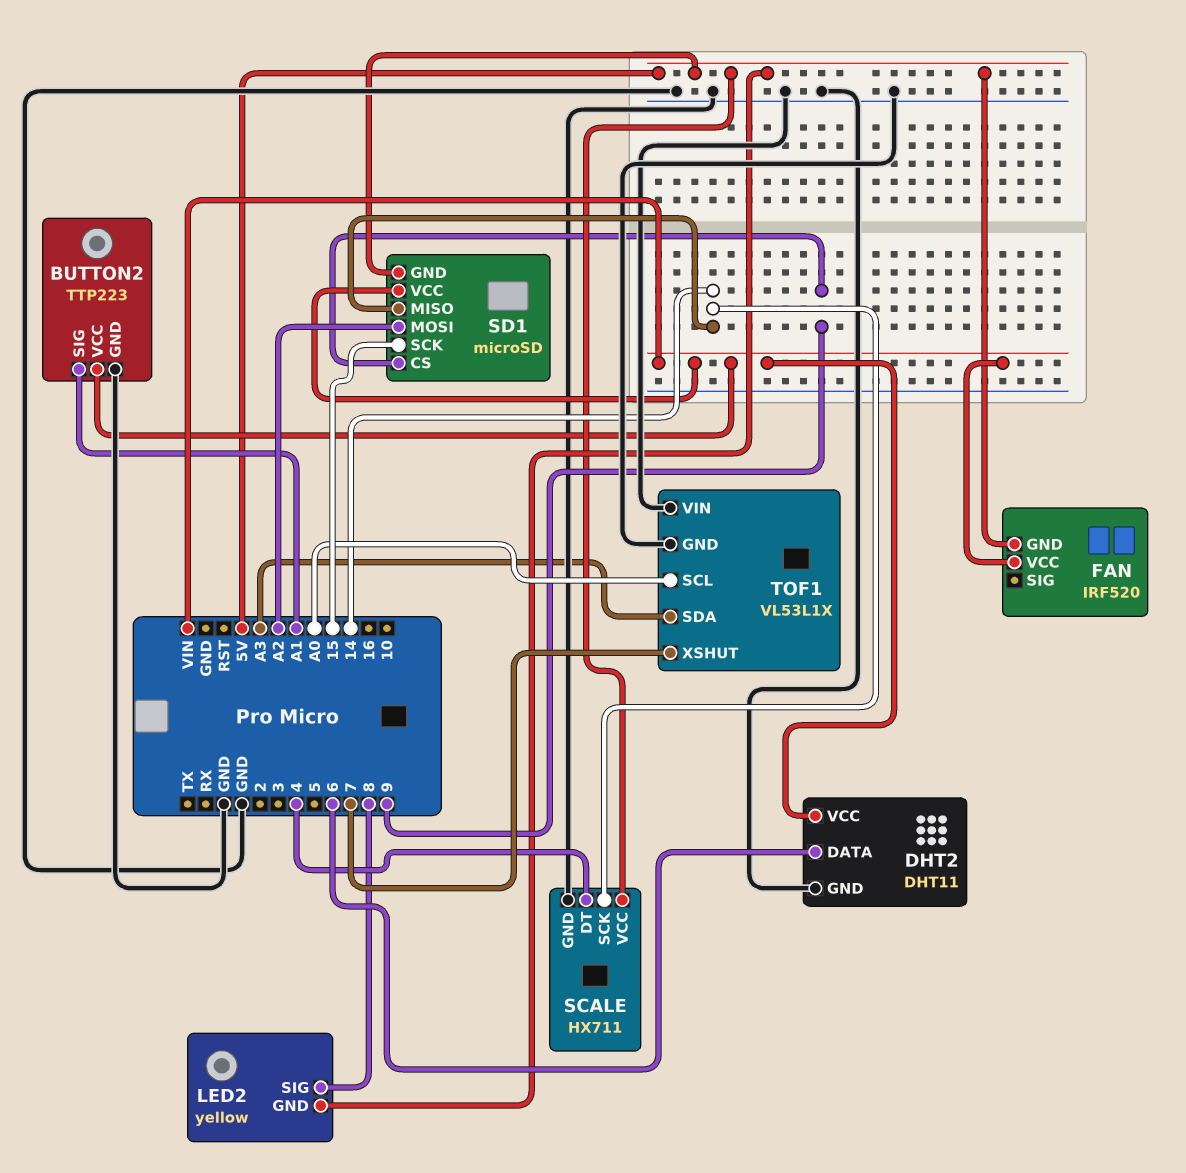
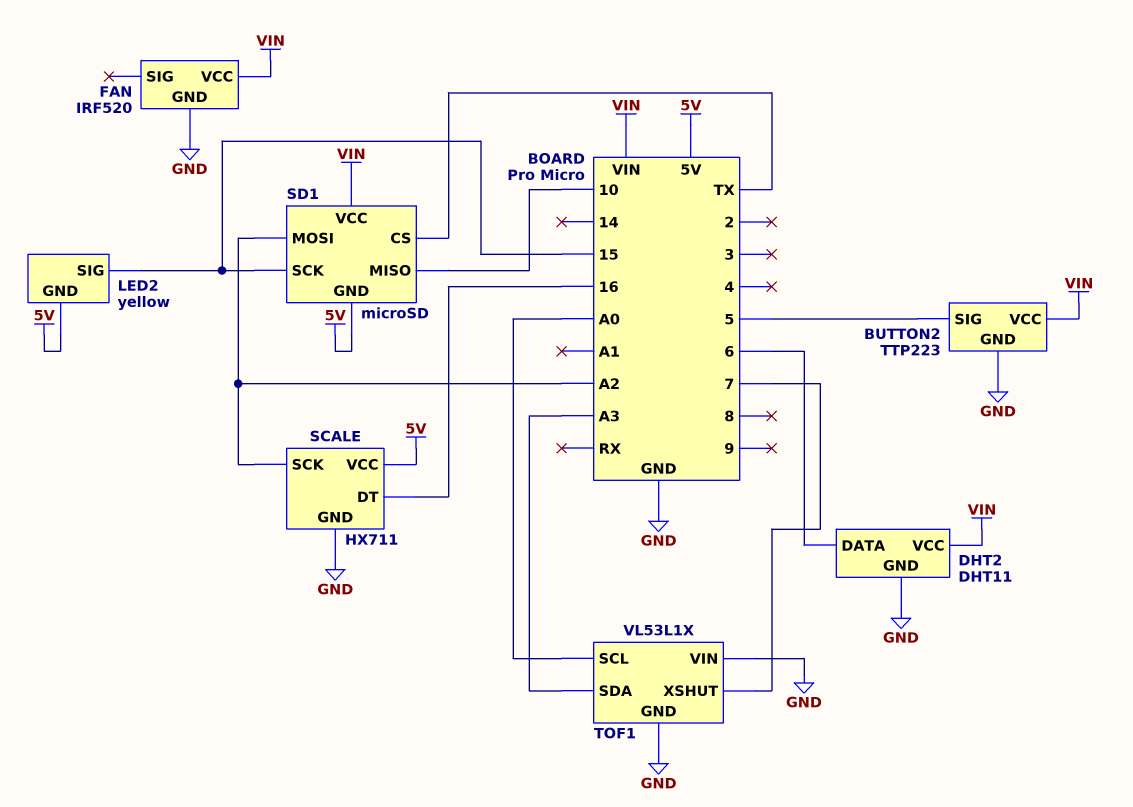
BUTTON2 pin SIG: A1 -> 5
FAN pin GND: 5V -> GND
LED2 pin SIG: 8 -> 15
SCALE pin DT: 4 -> 16
SCALE pin SCK: 14 -> A2
SD1 pin CS: 9 -> TX
SD1 pin MISO: 14 -> 10

